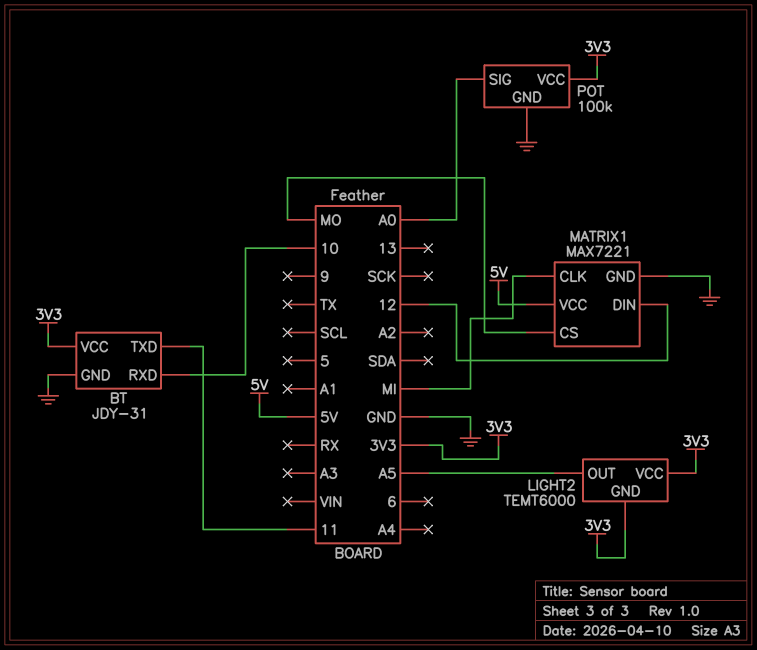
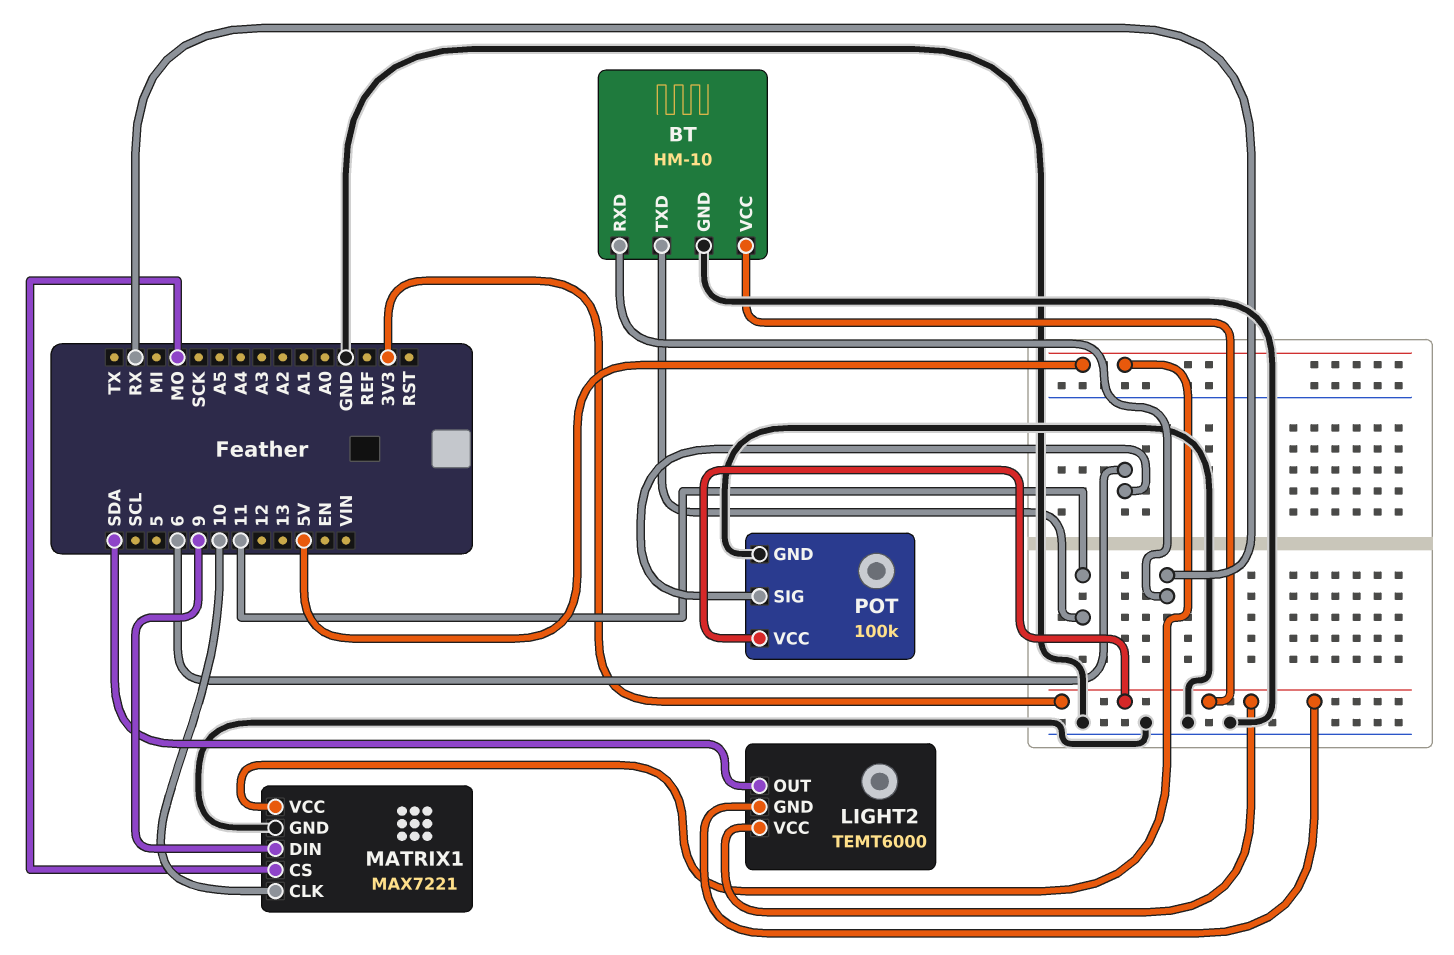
BT: JDY-31 -> HM-10
BT pin RXD: 10 -> RX
LIGHT2 pin OUT: A5 -> SDA
MATRIX1 pin CLK: MI -> 10
MATRIX1 pin DIN: 12 -> 9
POT pin SIG: A0 -> 6

